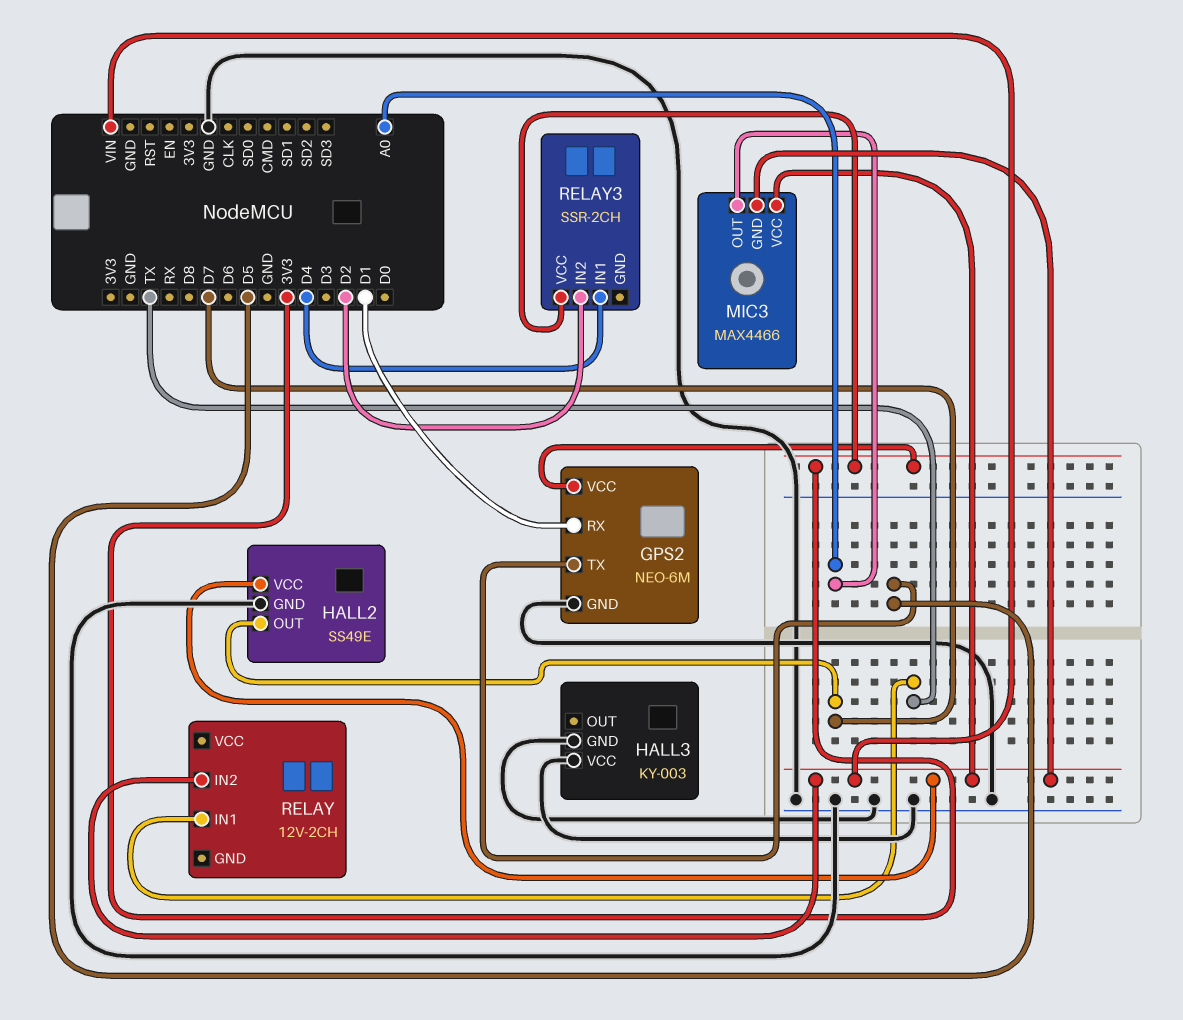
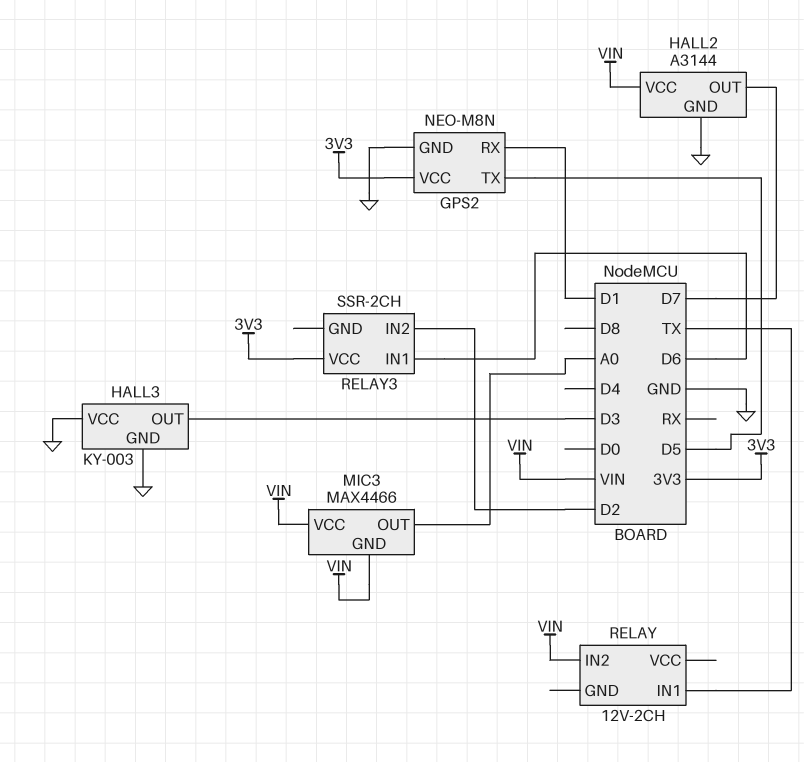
GPS2: NEO-6M -> NEO-M8N
HALL2: SS49E -> A3144
HALL3 pin OUT: none -> D3
RELAY3 pin IN1: D4 -> D6

